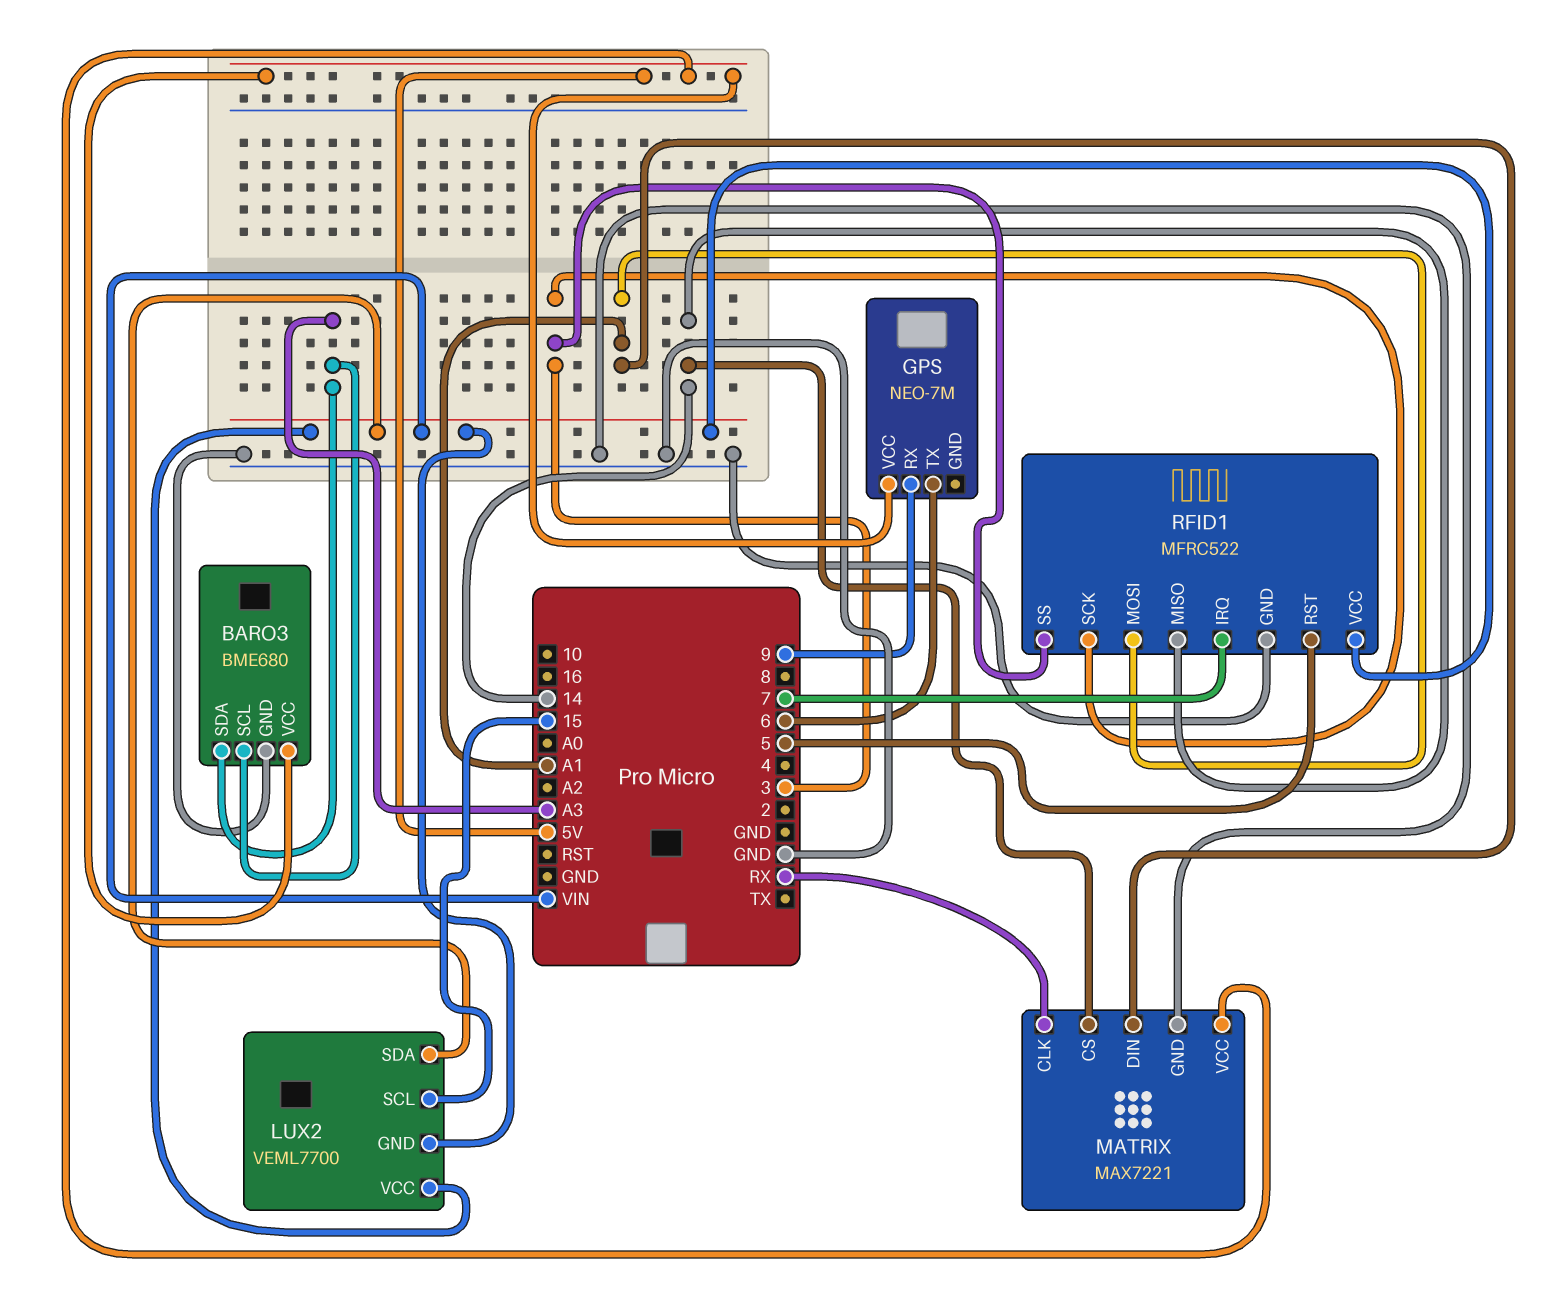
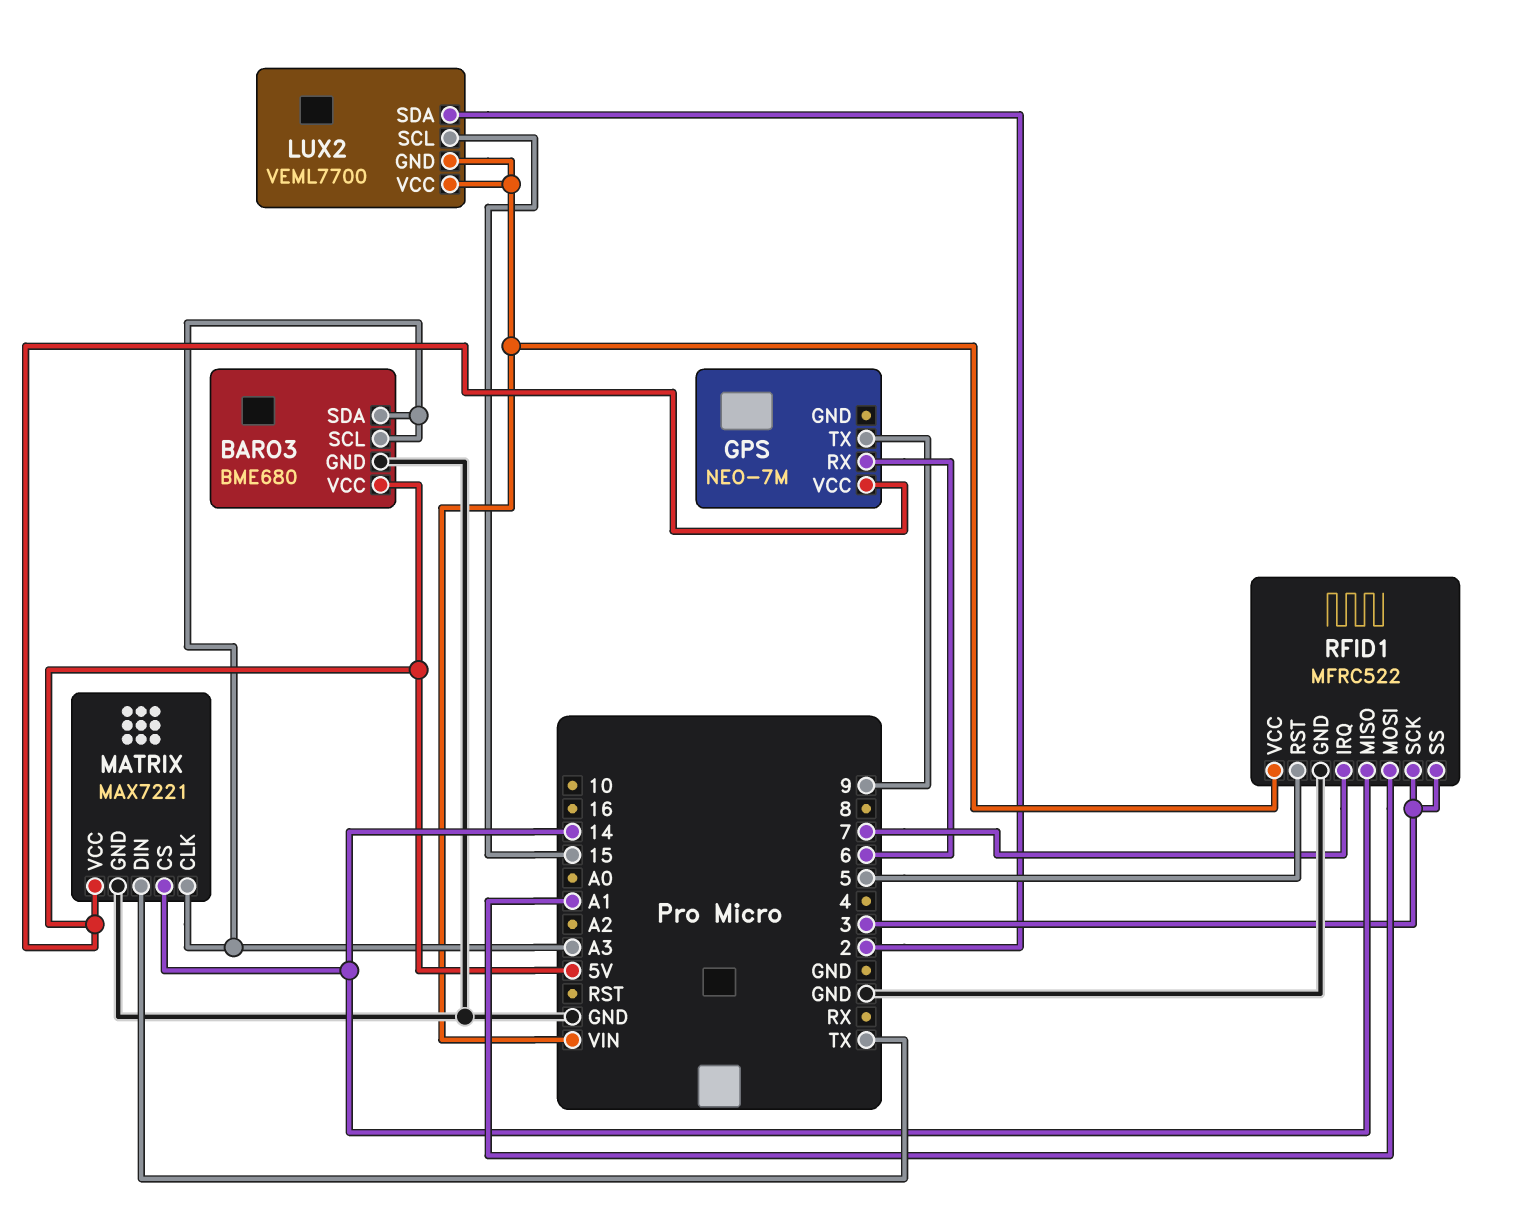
GPS pin RX: 9 -> 6
GPS pin TX: 6 -> 9
LUX2 pin SDA: VIN -> 2
MATRIX pin CLK: RX -> A3
MATRIX pin DIN: A1 -> TX

